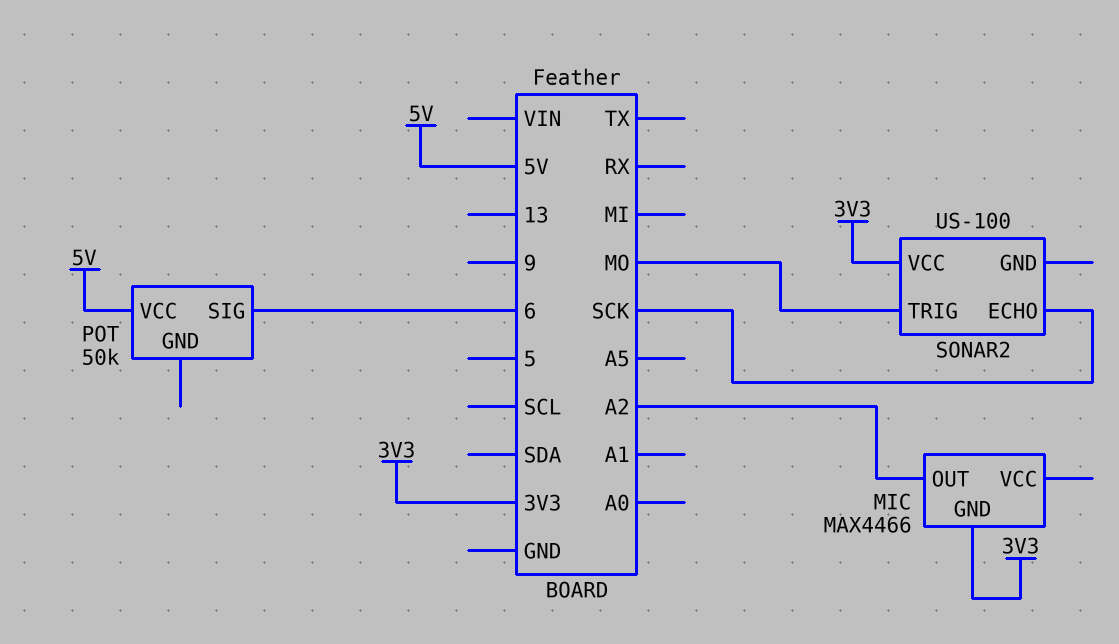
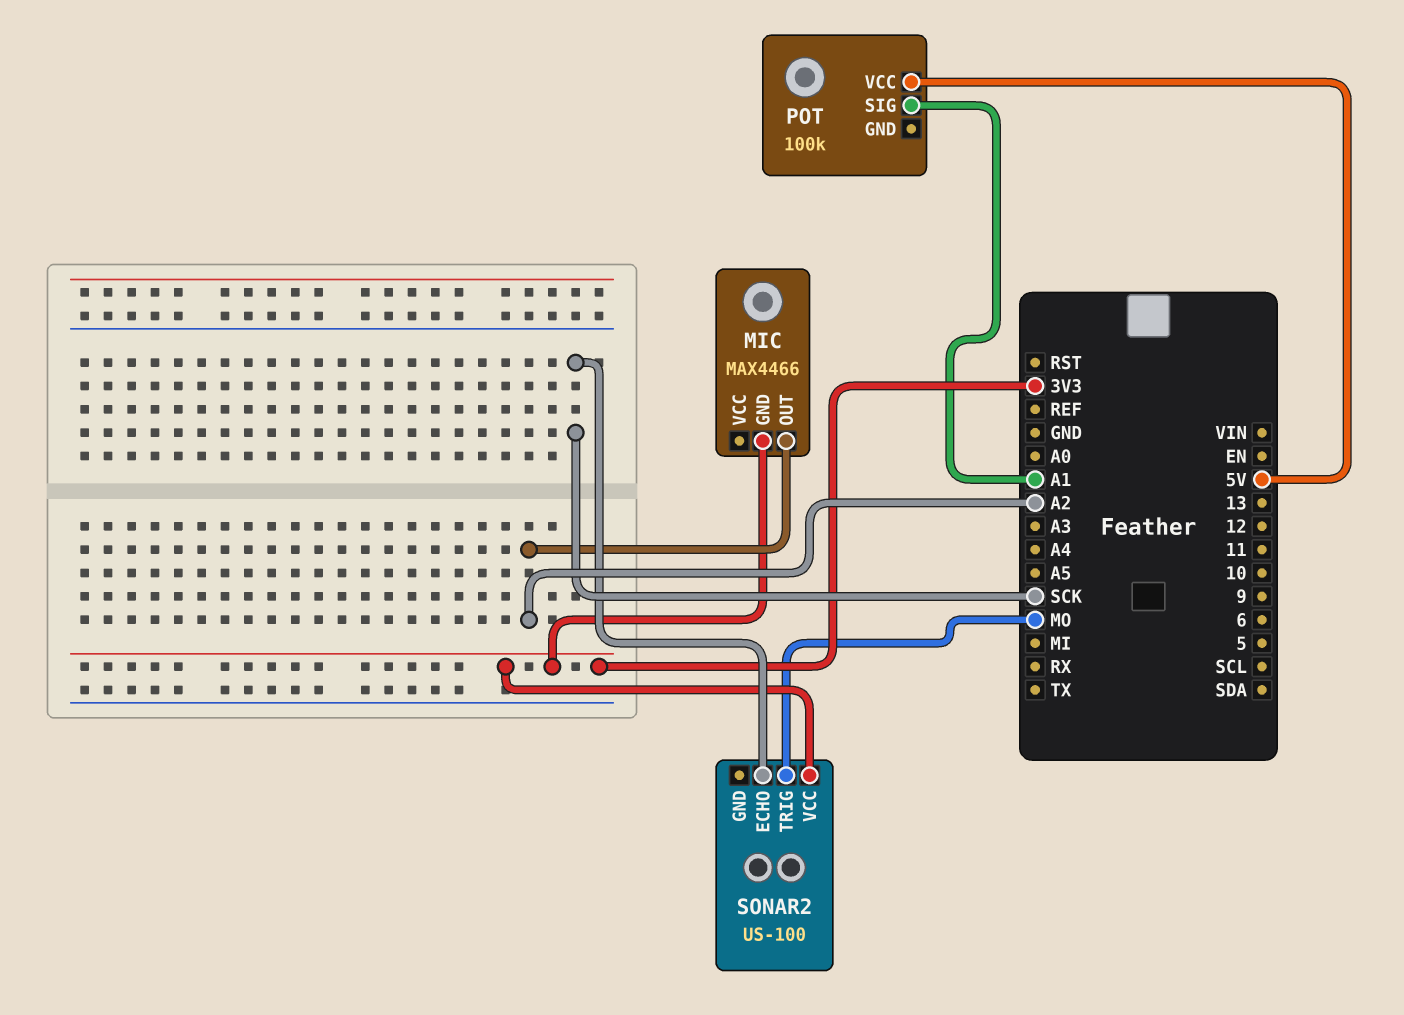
POT: 50k -> 100k
POT pin SIG: 6 -> A1

